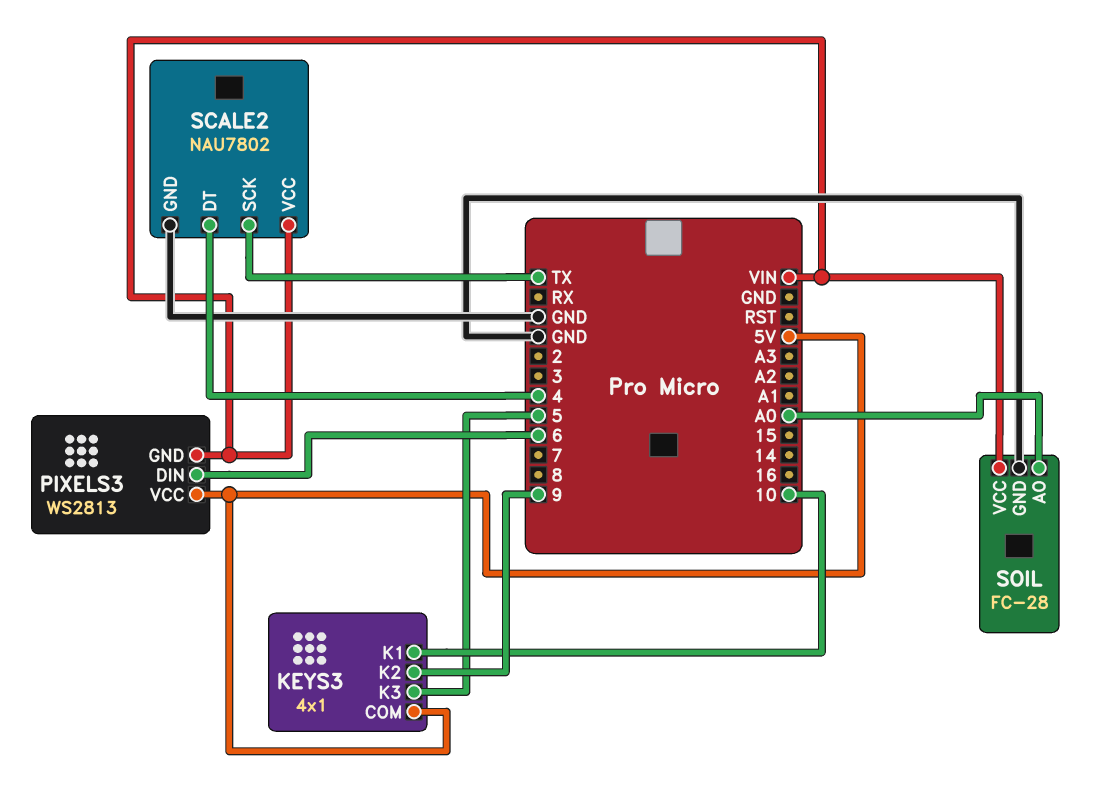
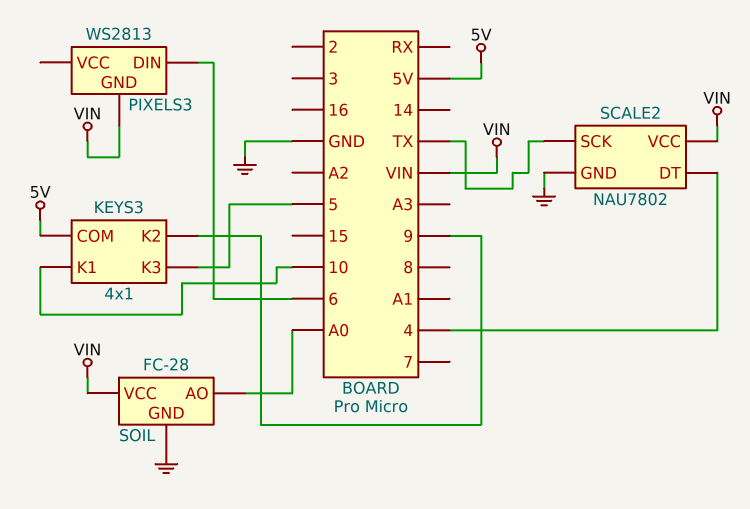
PIXELS3 pin VCC: 5V -> none

